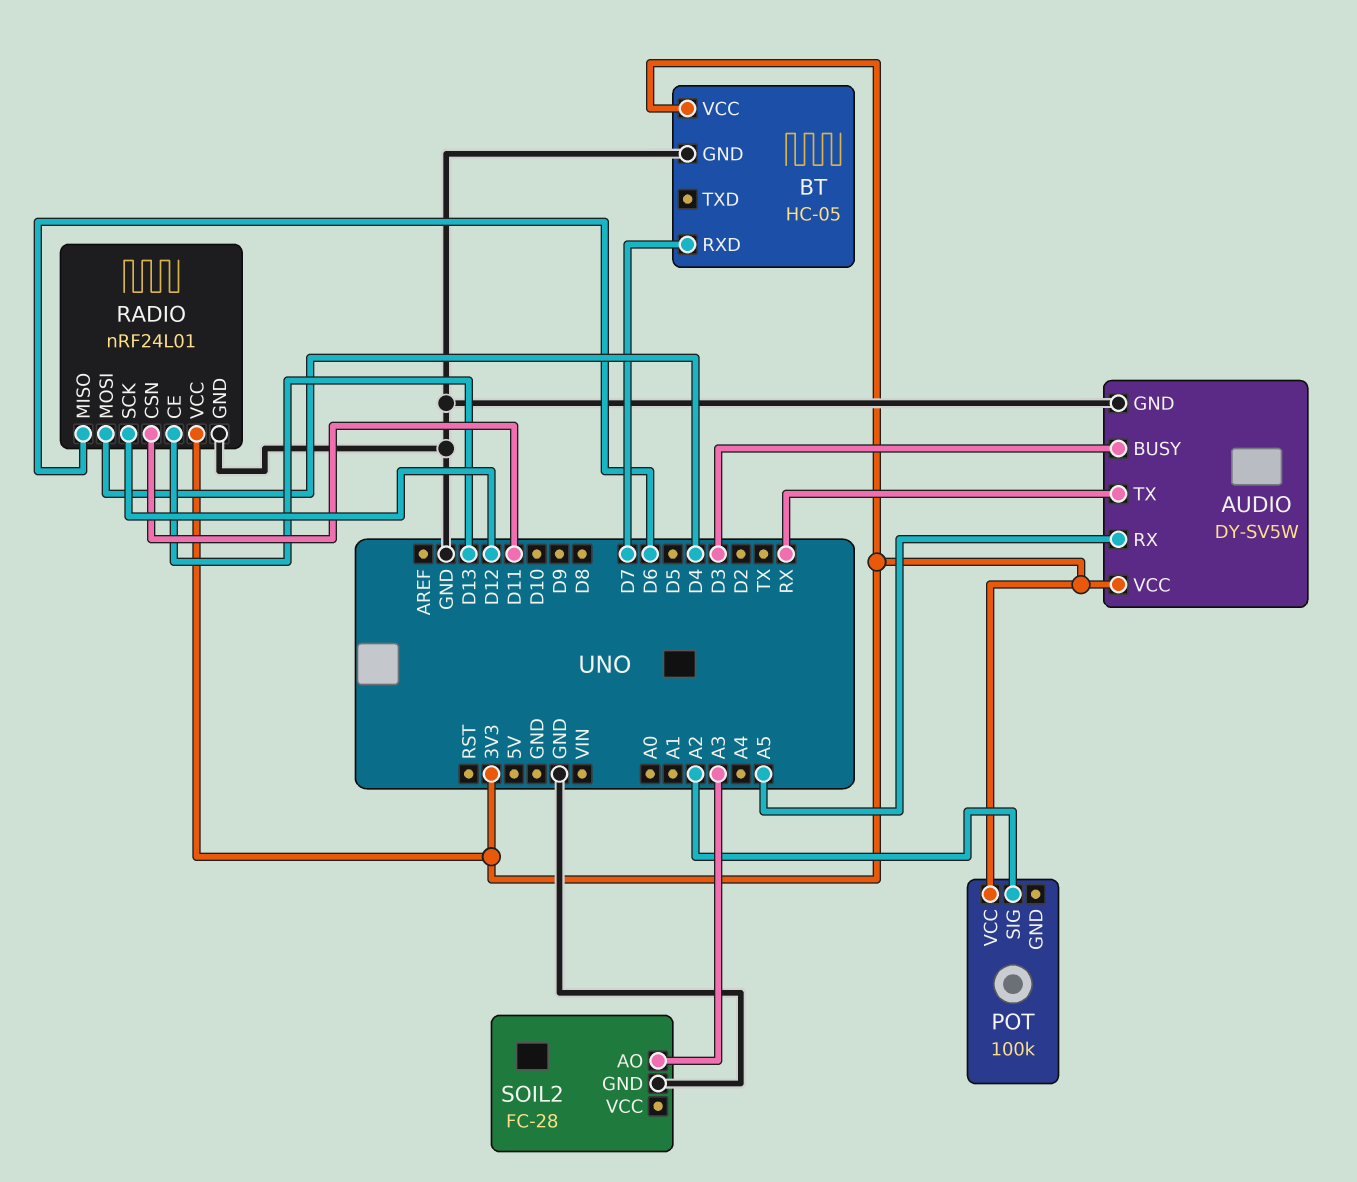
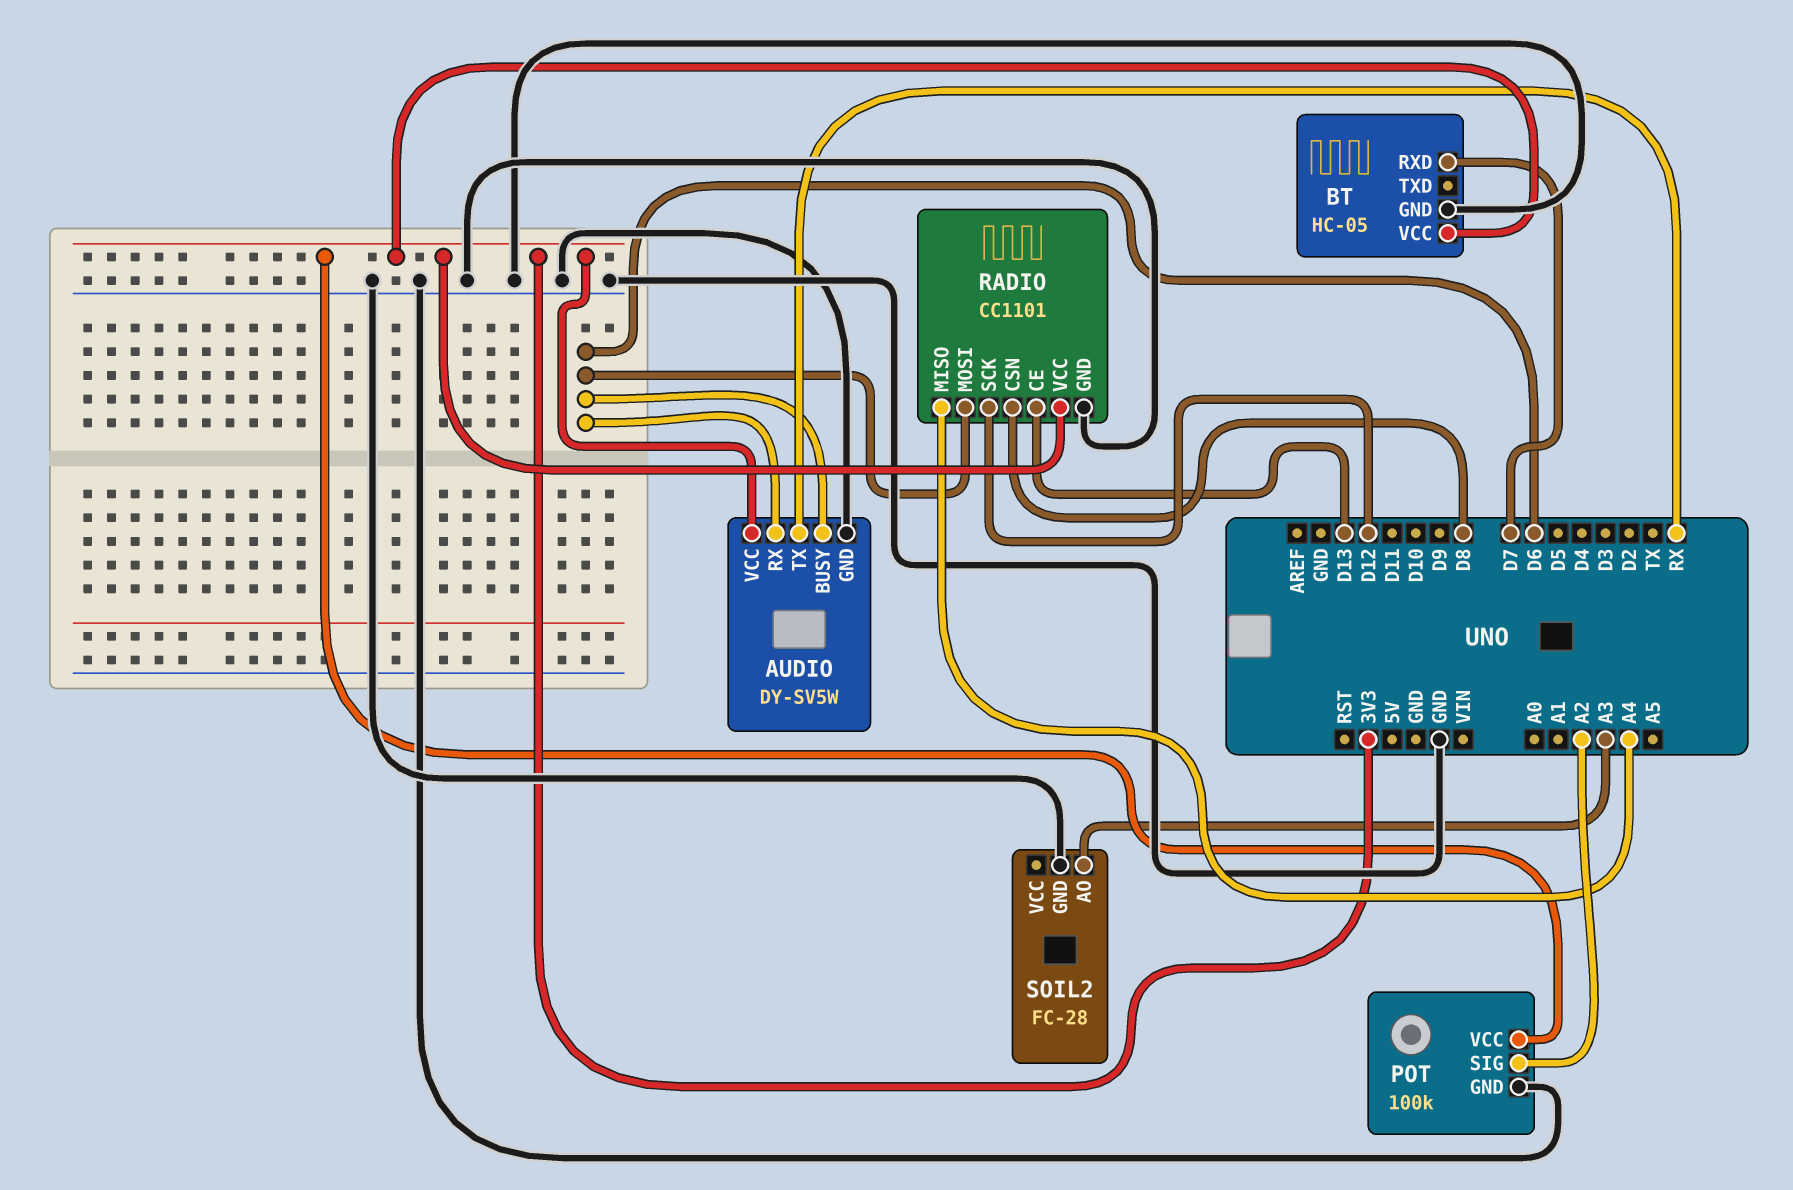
AUDIO pin BUSY: D3 -> D6
AUDIO pin RX: A5 -> D6
POT pin GND: none -> GND
RADIO: nRF24L01 -> CC1101
RADIO pin CSN: D11 -> D8
RADIO pin MISO: D6 -> A4
RADIO pin MOSI: D4 -> D6

